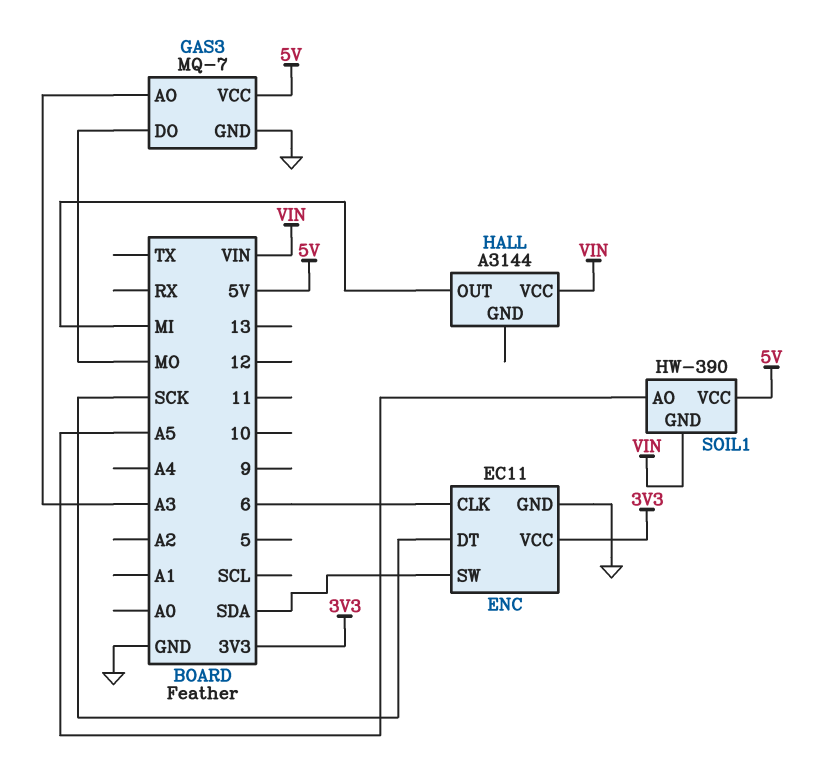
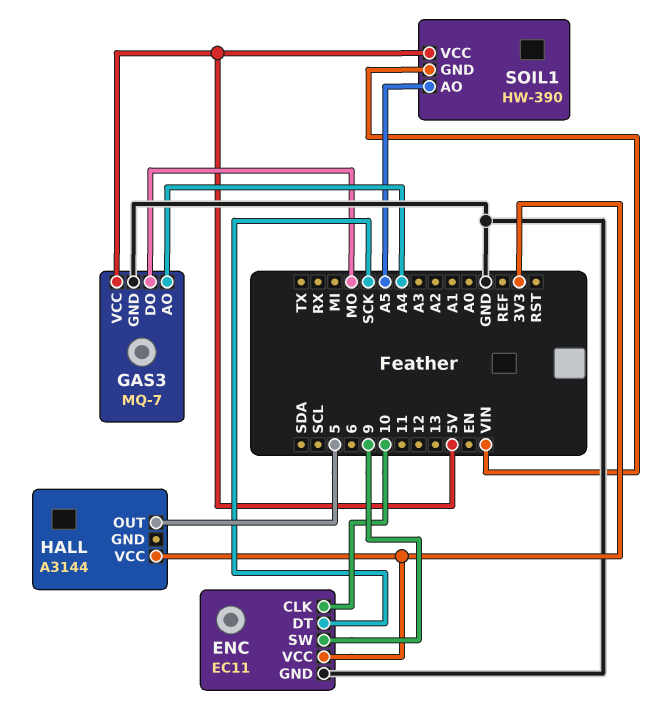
ENC pin CLK: 6 -> 10
ENC pin SW: SDA -> 9
GAS3 pin AO: A3 -> A4
HALL pin OUT: MI -> 5
HALL pin VCC: VIN -> 3V3

